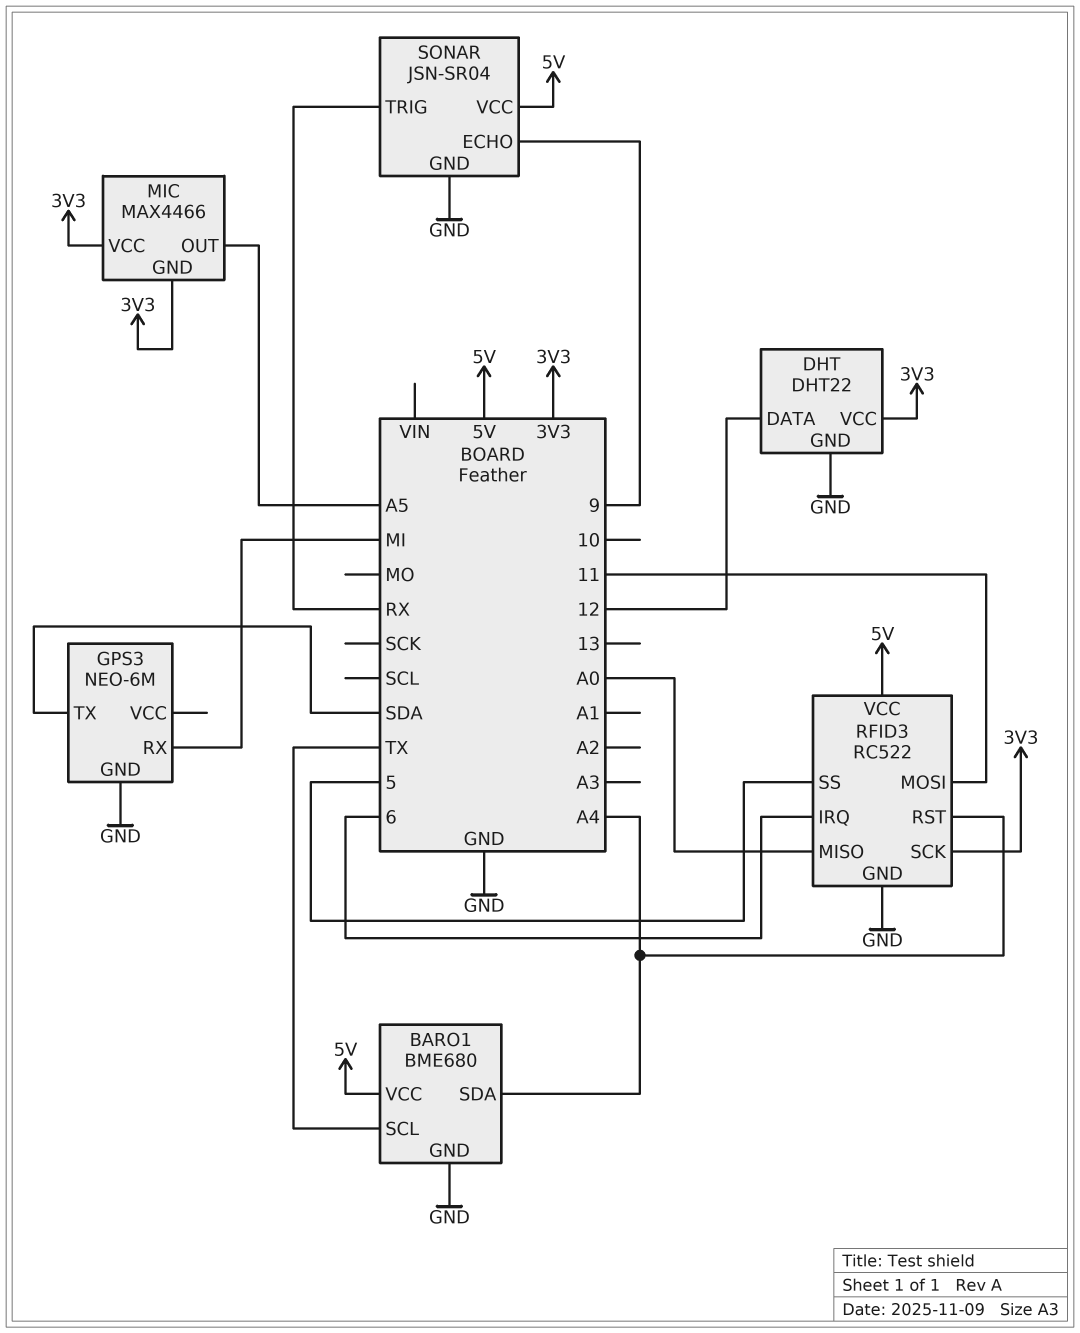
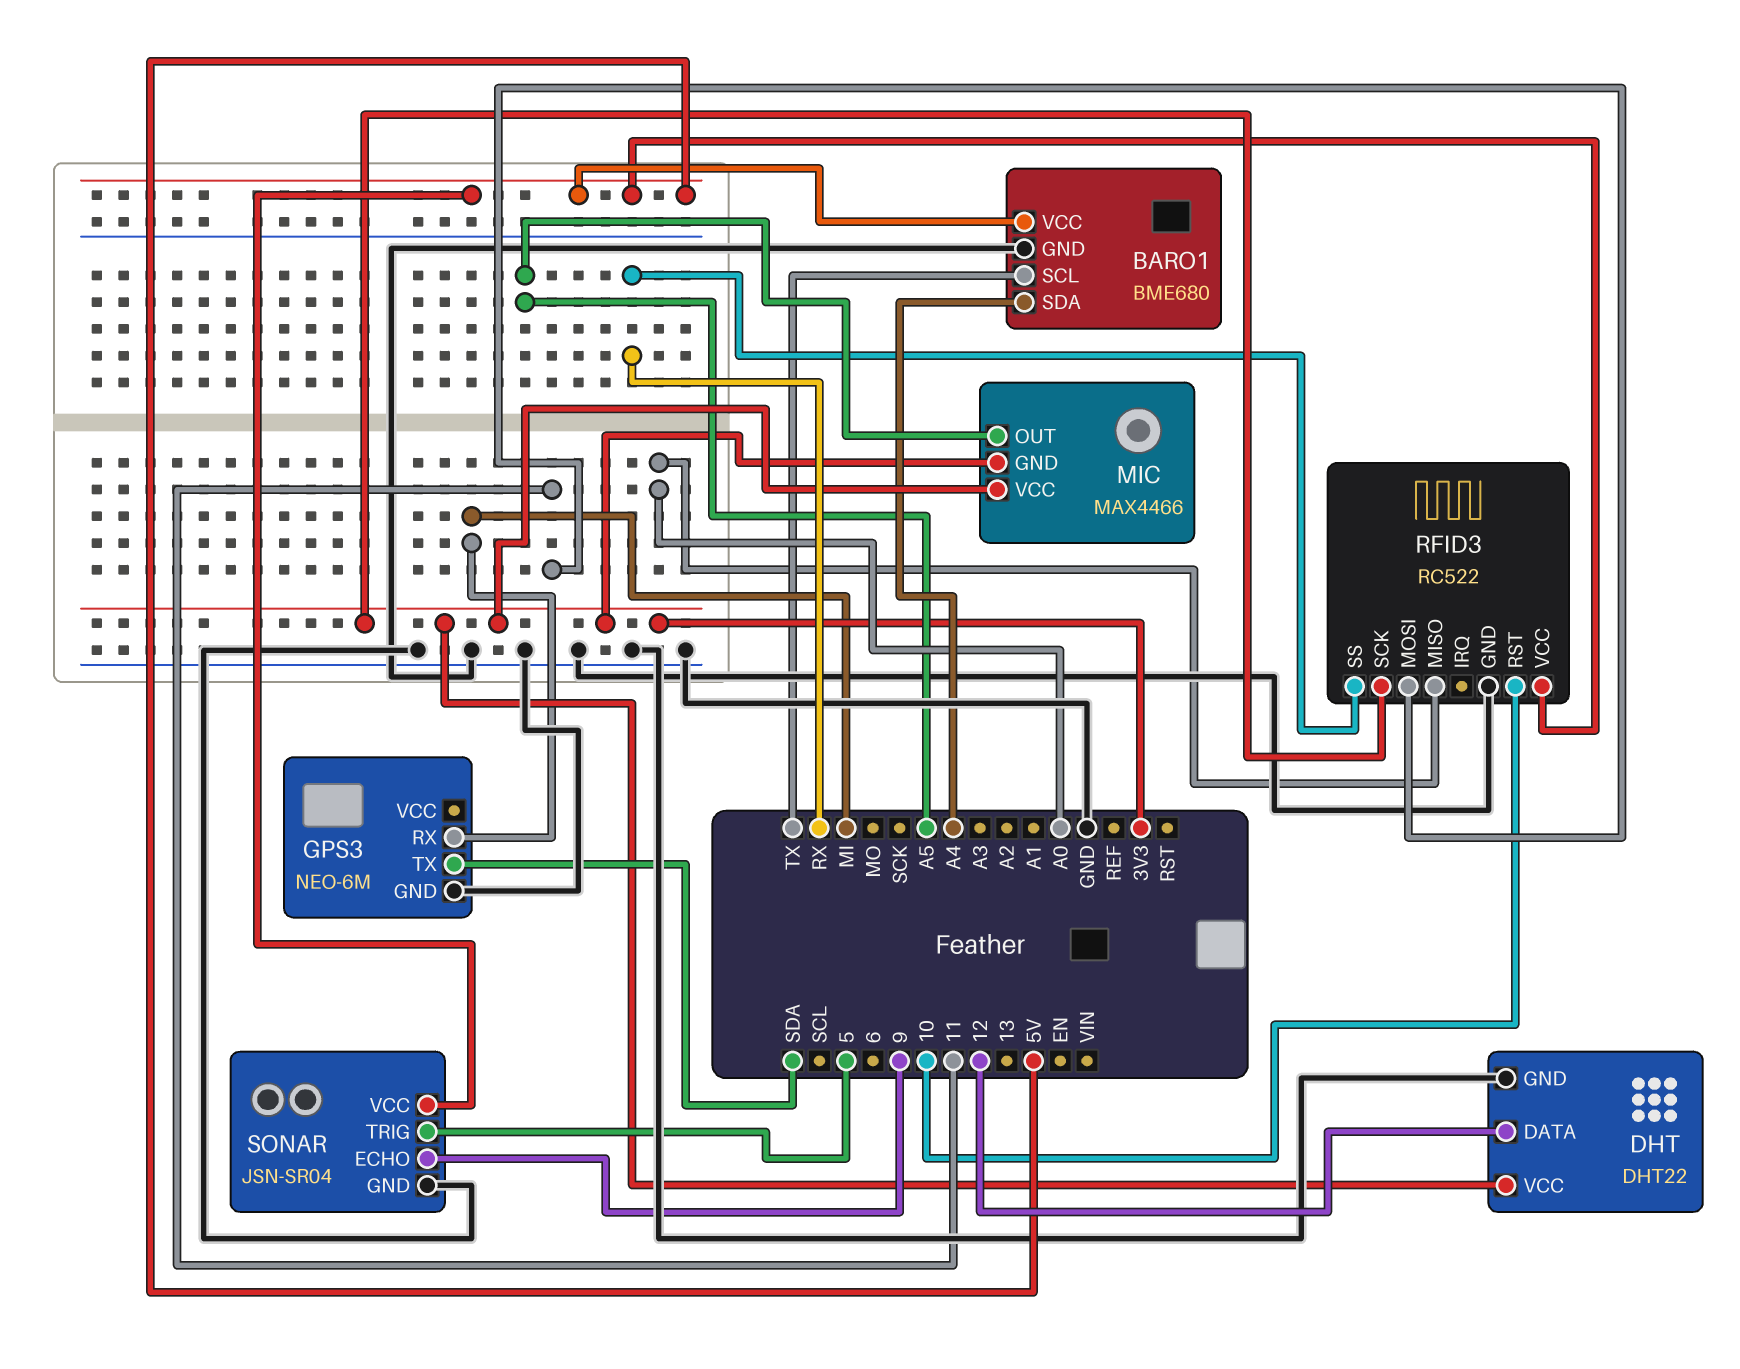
RFID3 pin IRQ: 6 -> none
RFID3 pin RST: A4 -> 10
RFID3 pin SS: 5 -> RX
SONAR pin TRIG: RX -> 5

